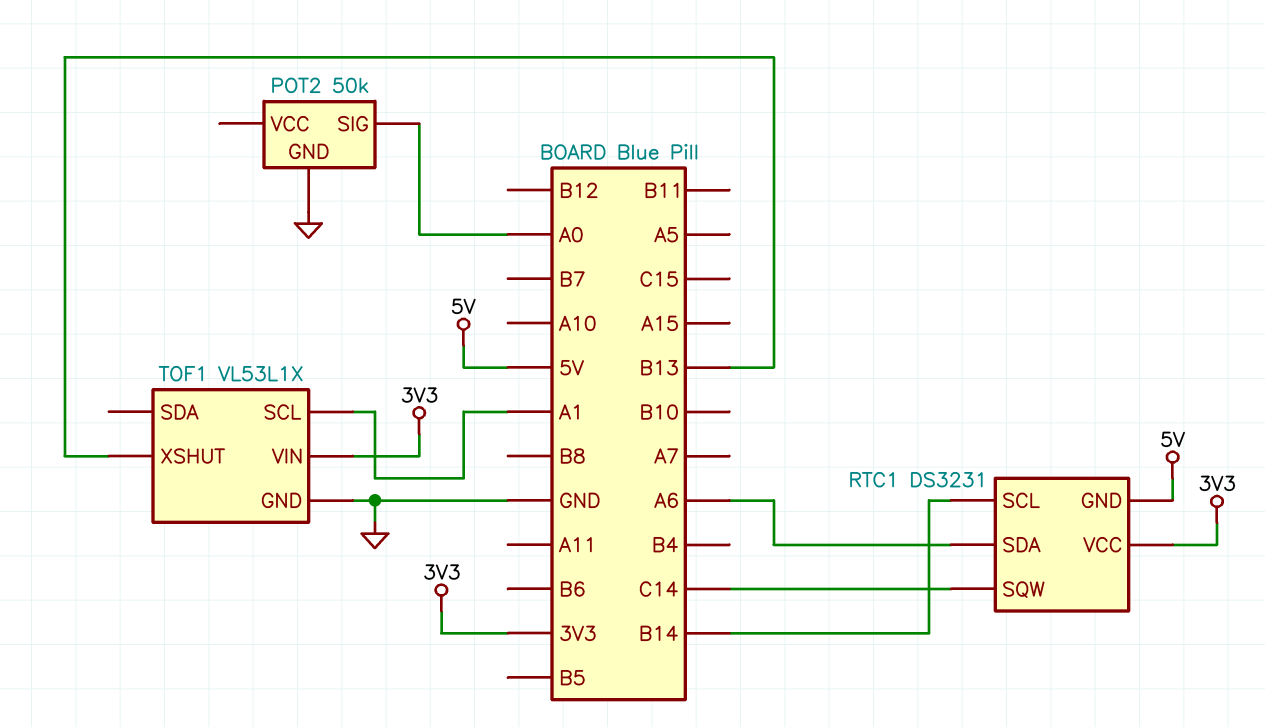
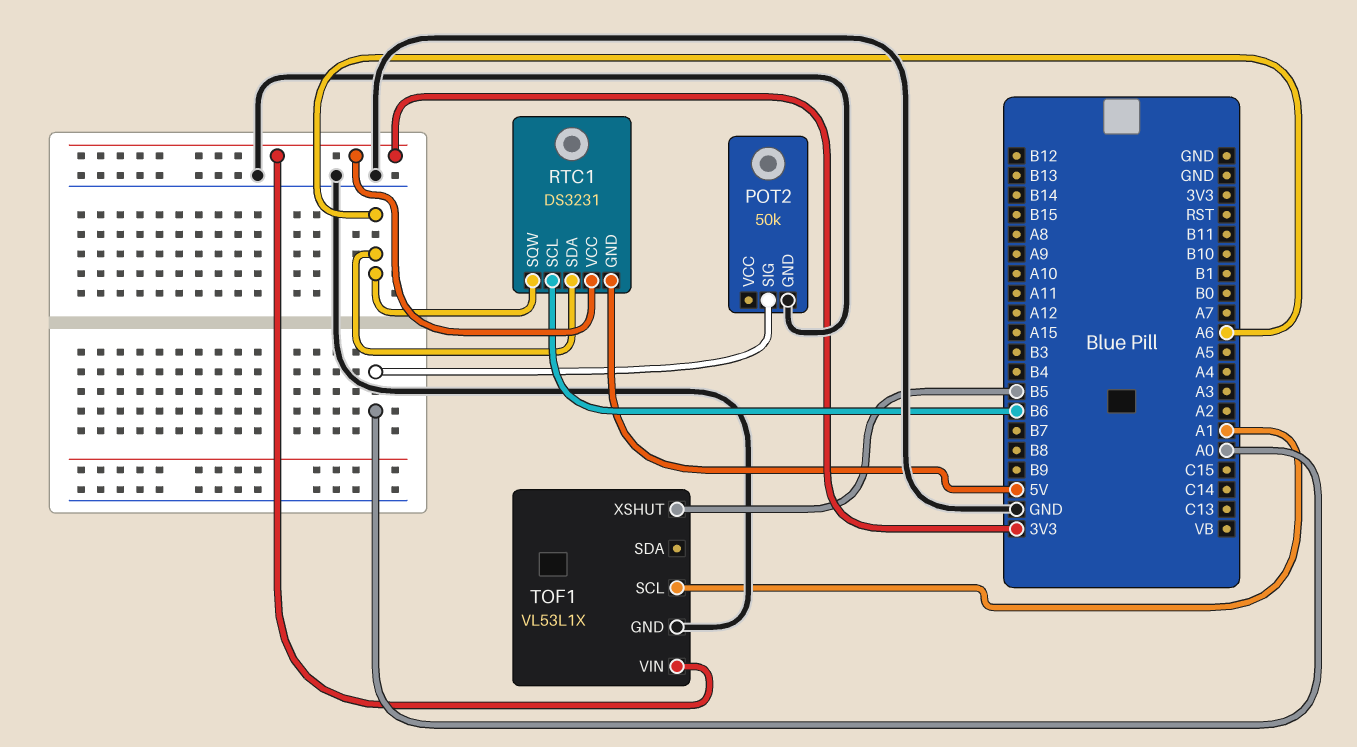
RTC1 pin SCL: B14 -> B6
RTC1 pin SQW: C14 -> A6
TOF1 pin XSHUT: B13 -> B5

